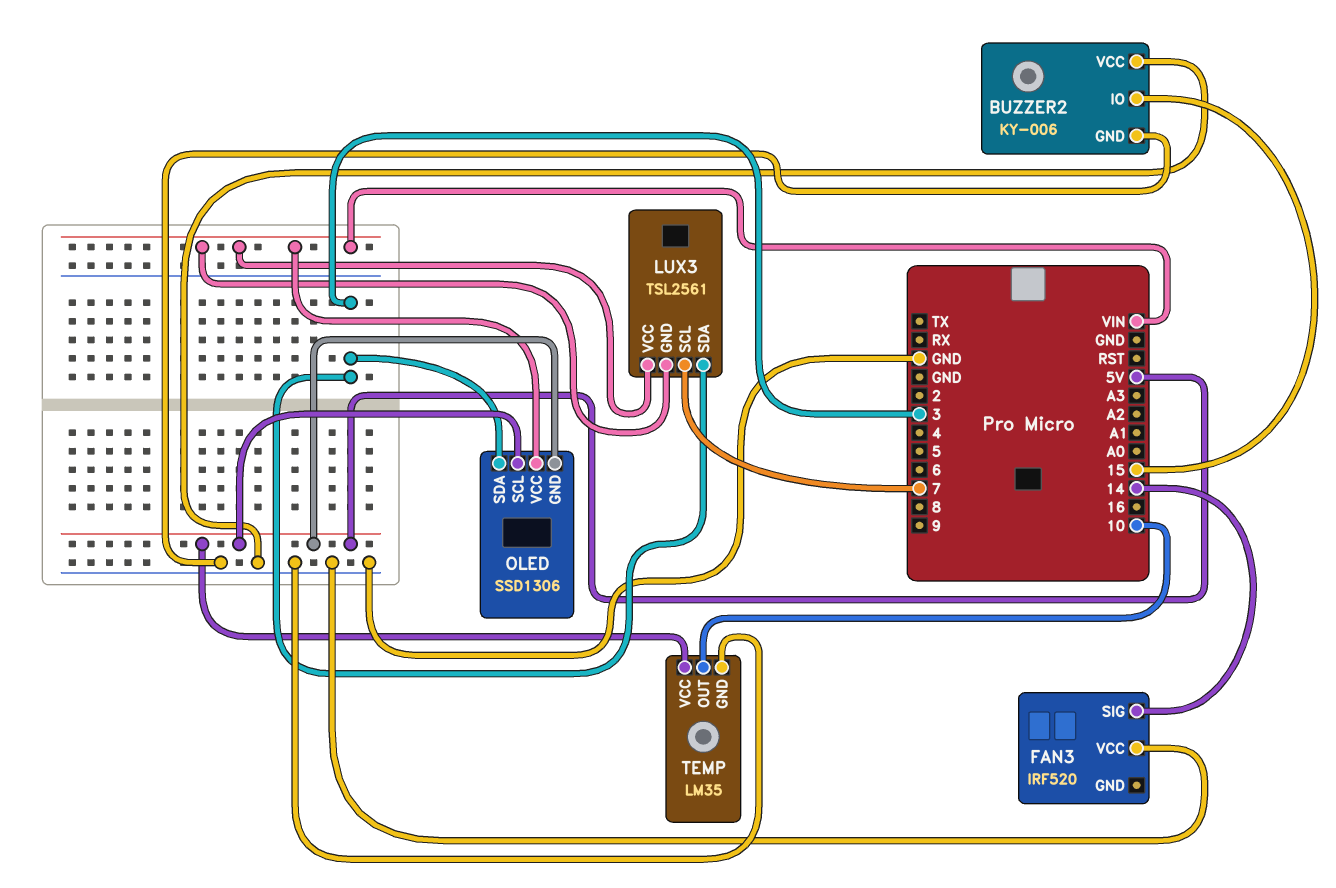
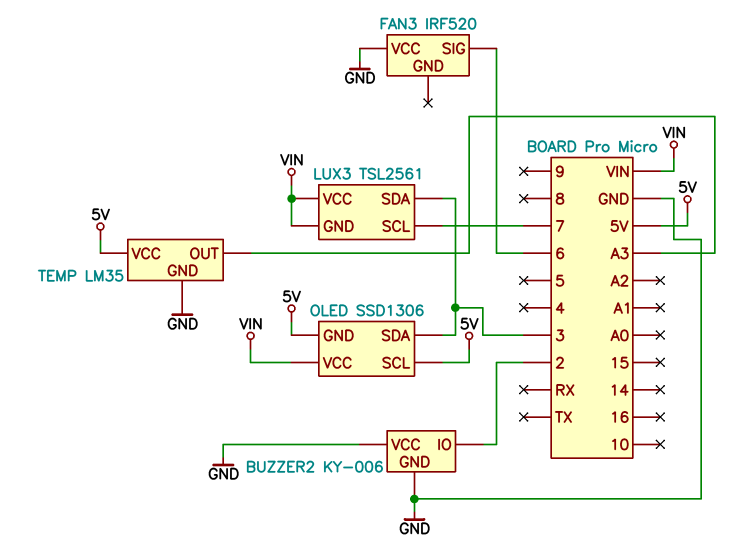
BUZZER2 pin IO: 15 -> 2
FAN3 pin SIG: 14 -> 6
TEMP pin OUT: 10 -> A3

